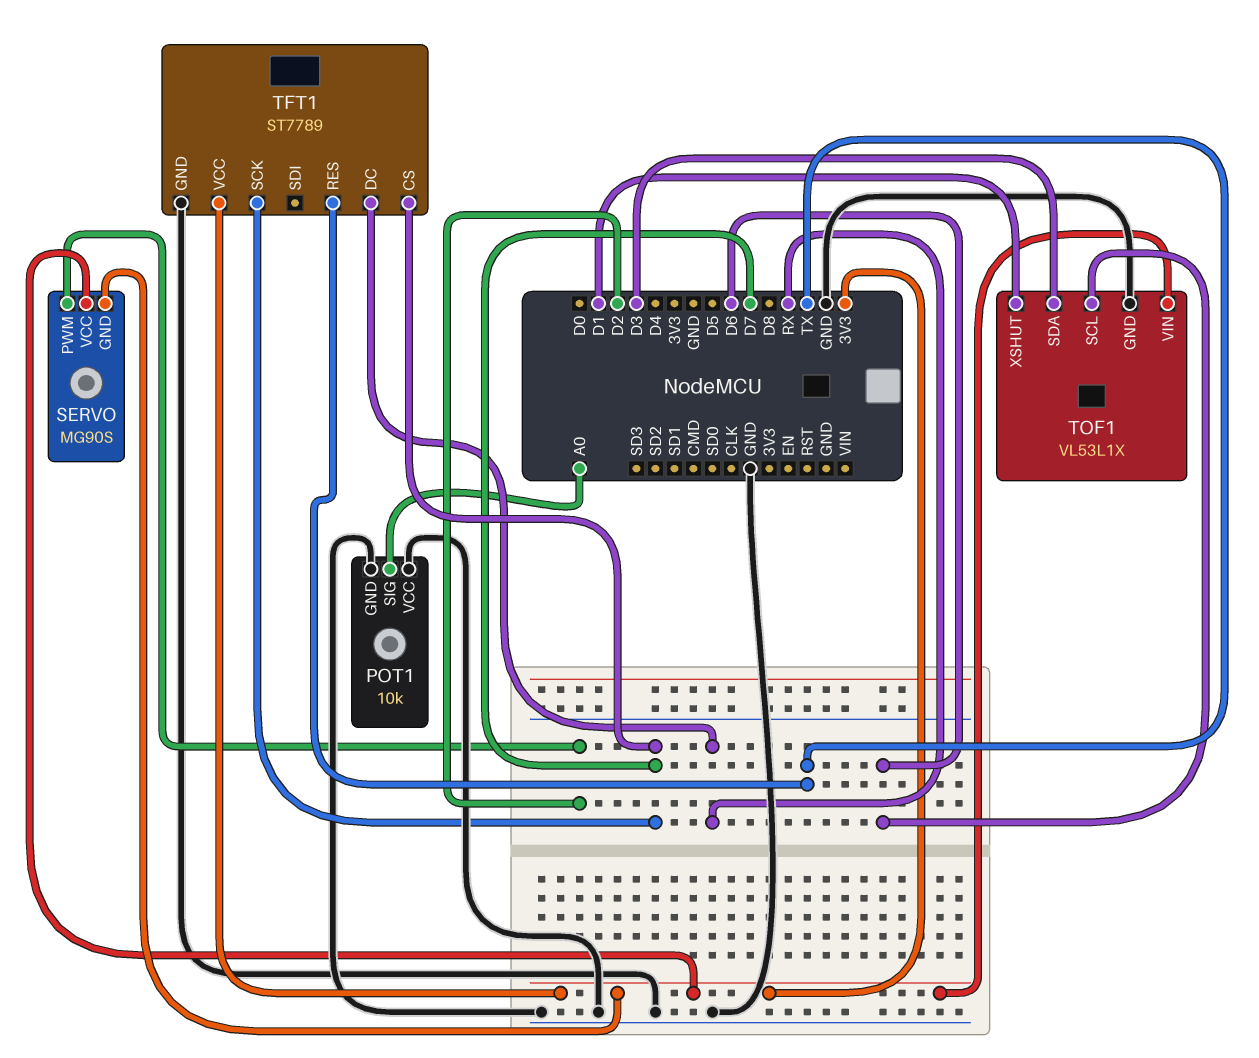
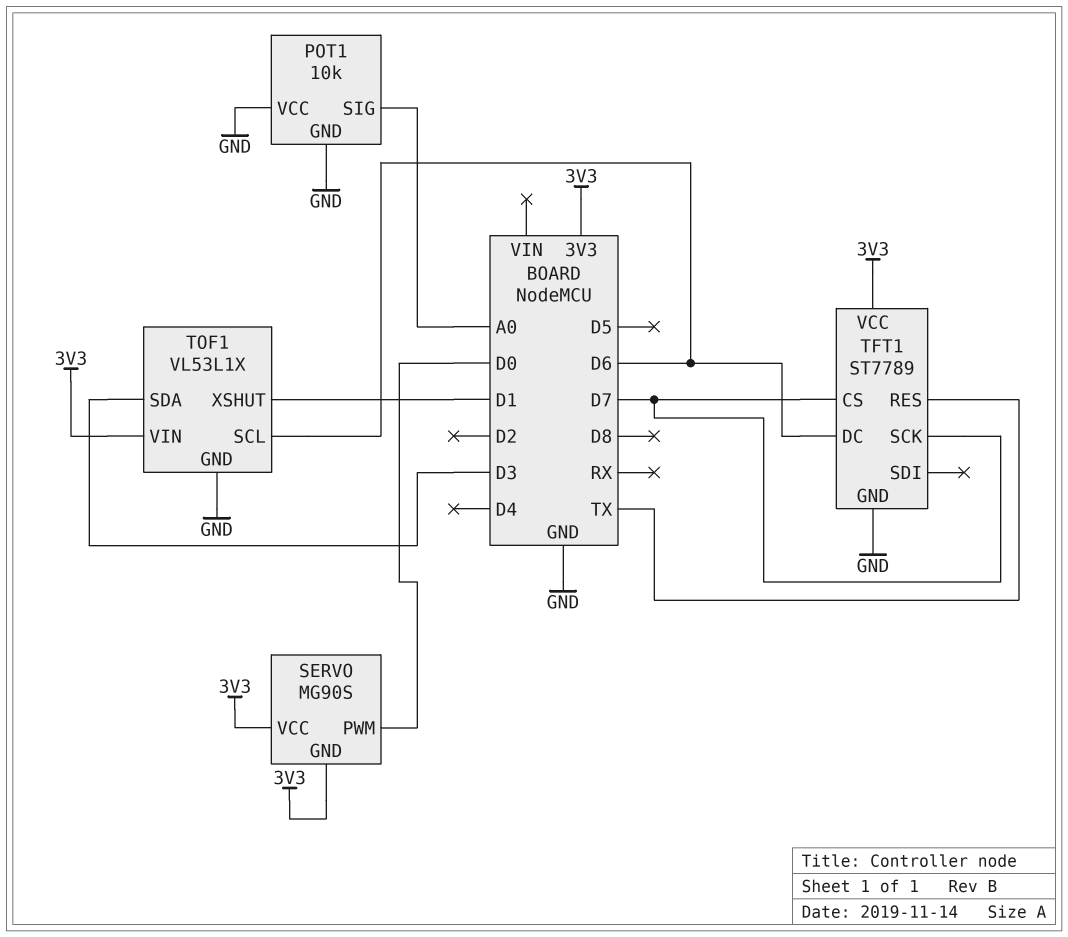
SERVO pin PWM: D2 -> D0
TFT1 pin DC: RX -> D6

